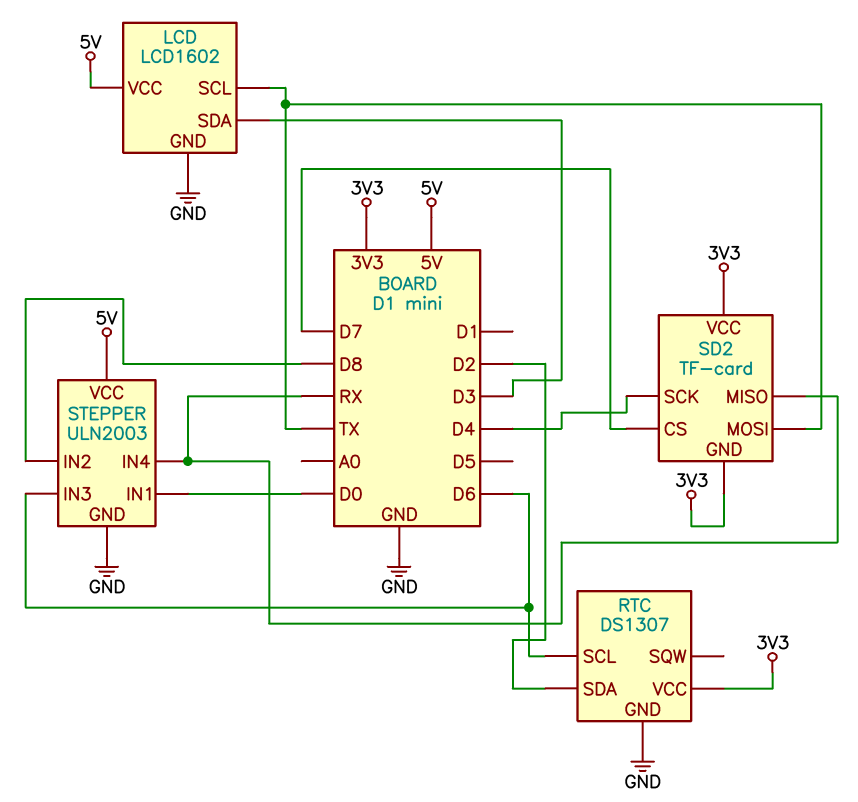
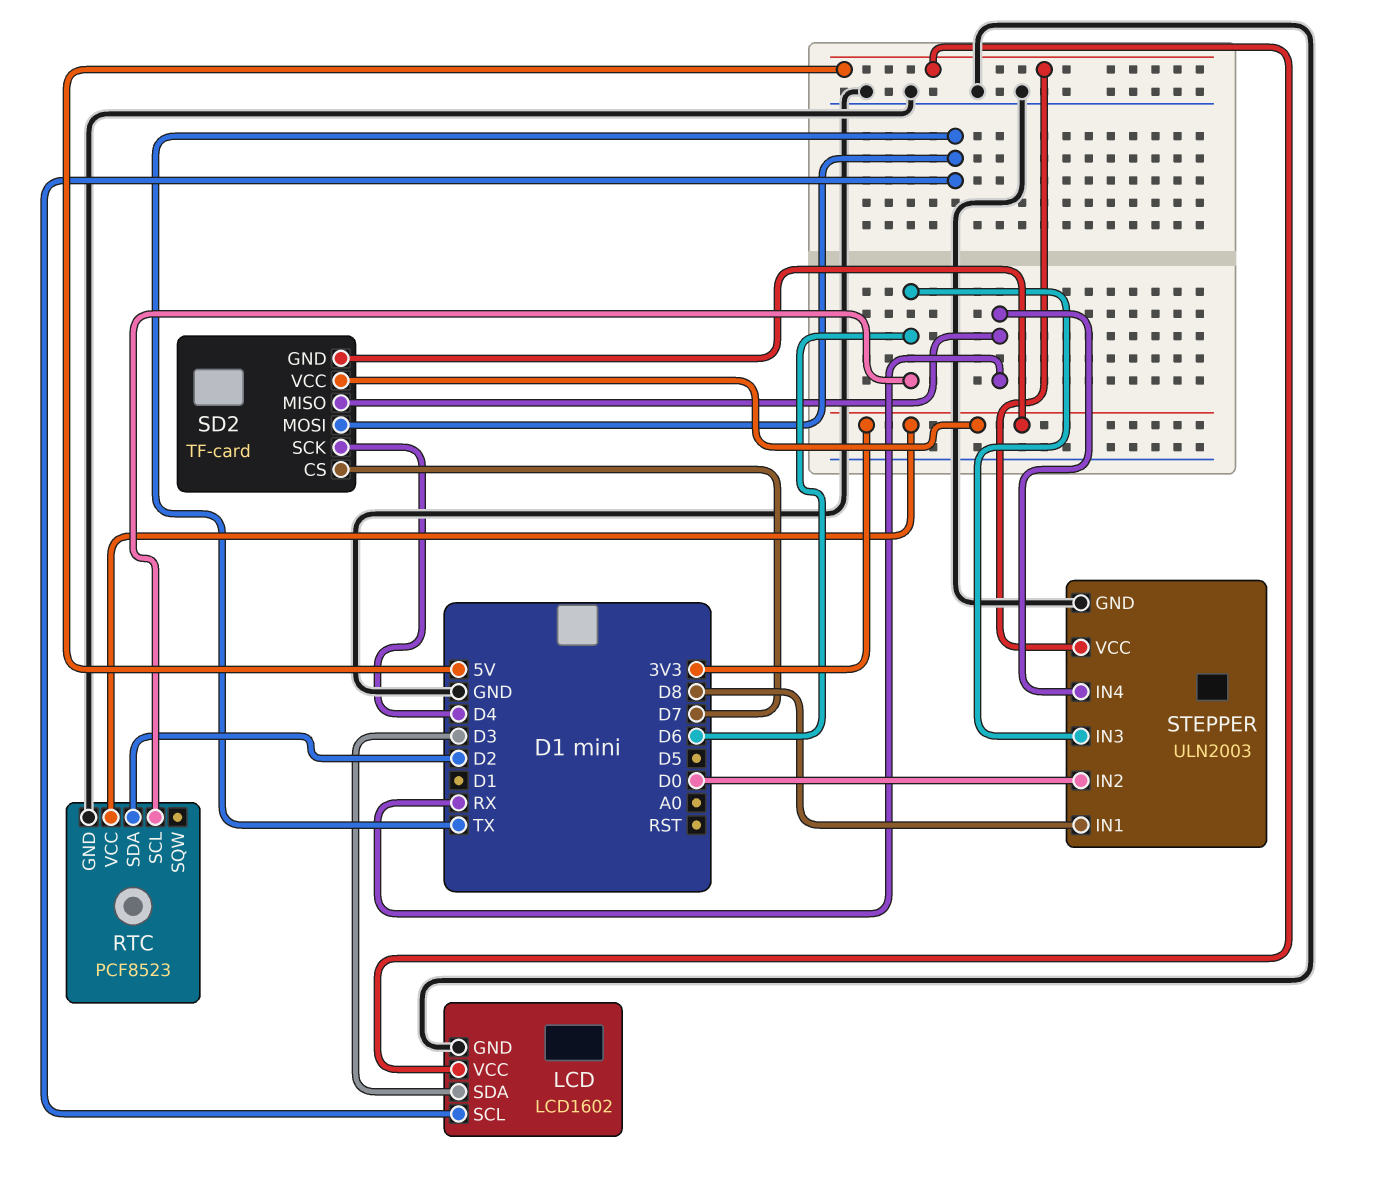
RTC: DS1307 -> PCF8523
STEPPER pin IN1: D0 -> D8
STEPPER pin IN2: D8 -> D0

